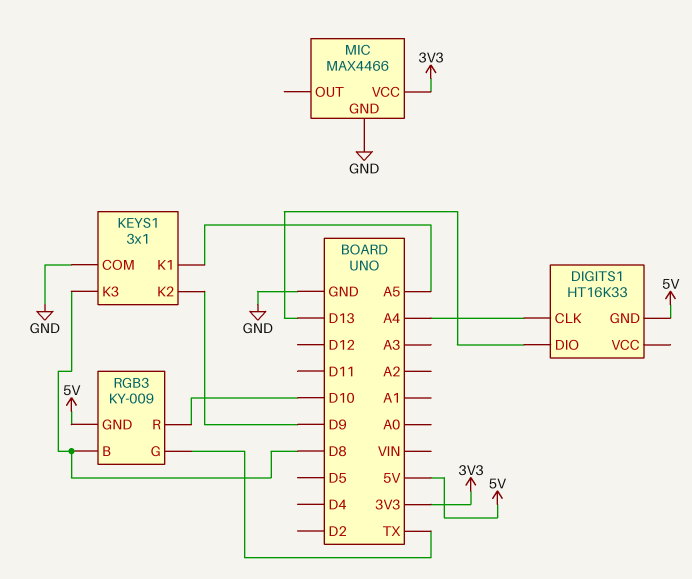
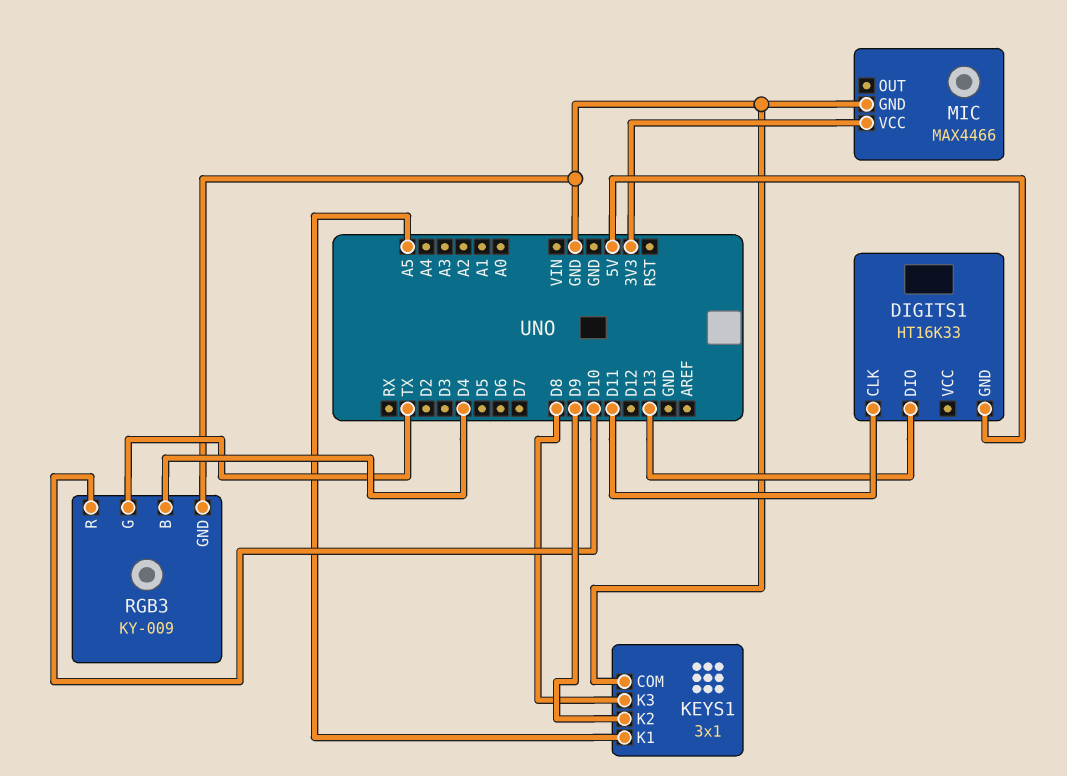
DIGITS1 pin CLK: A4 -> D11
RGB3 pin B: D8 -> D4
RGB3 pin GND: 5V -> GND

